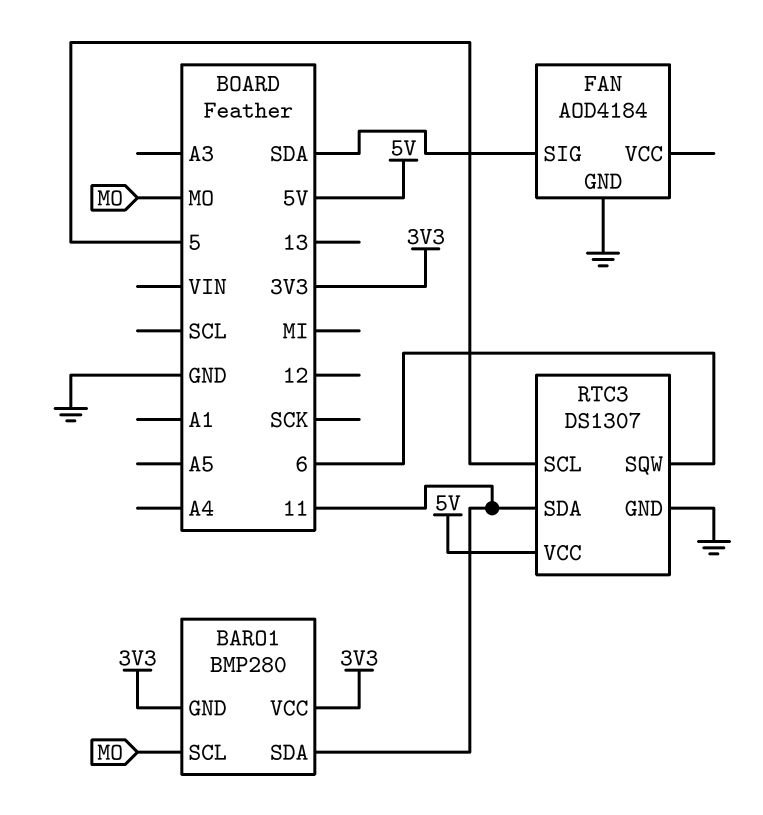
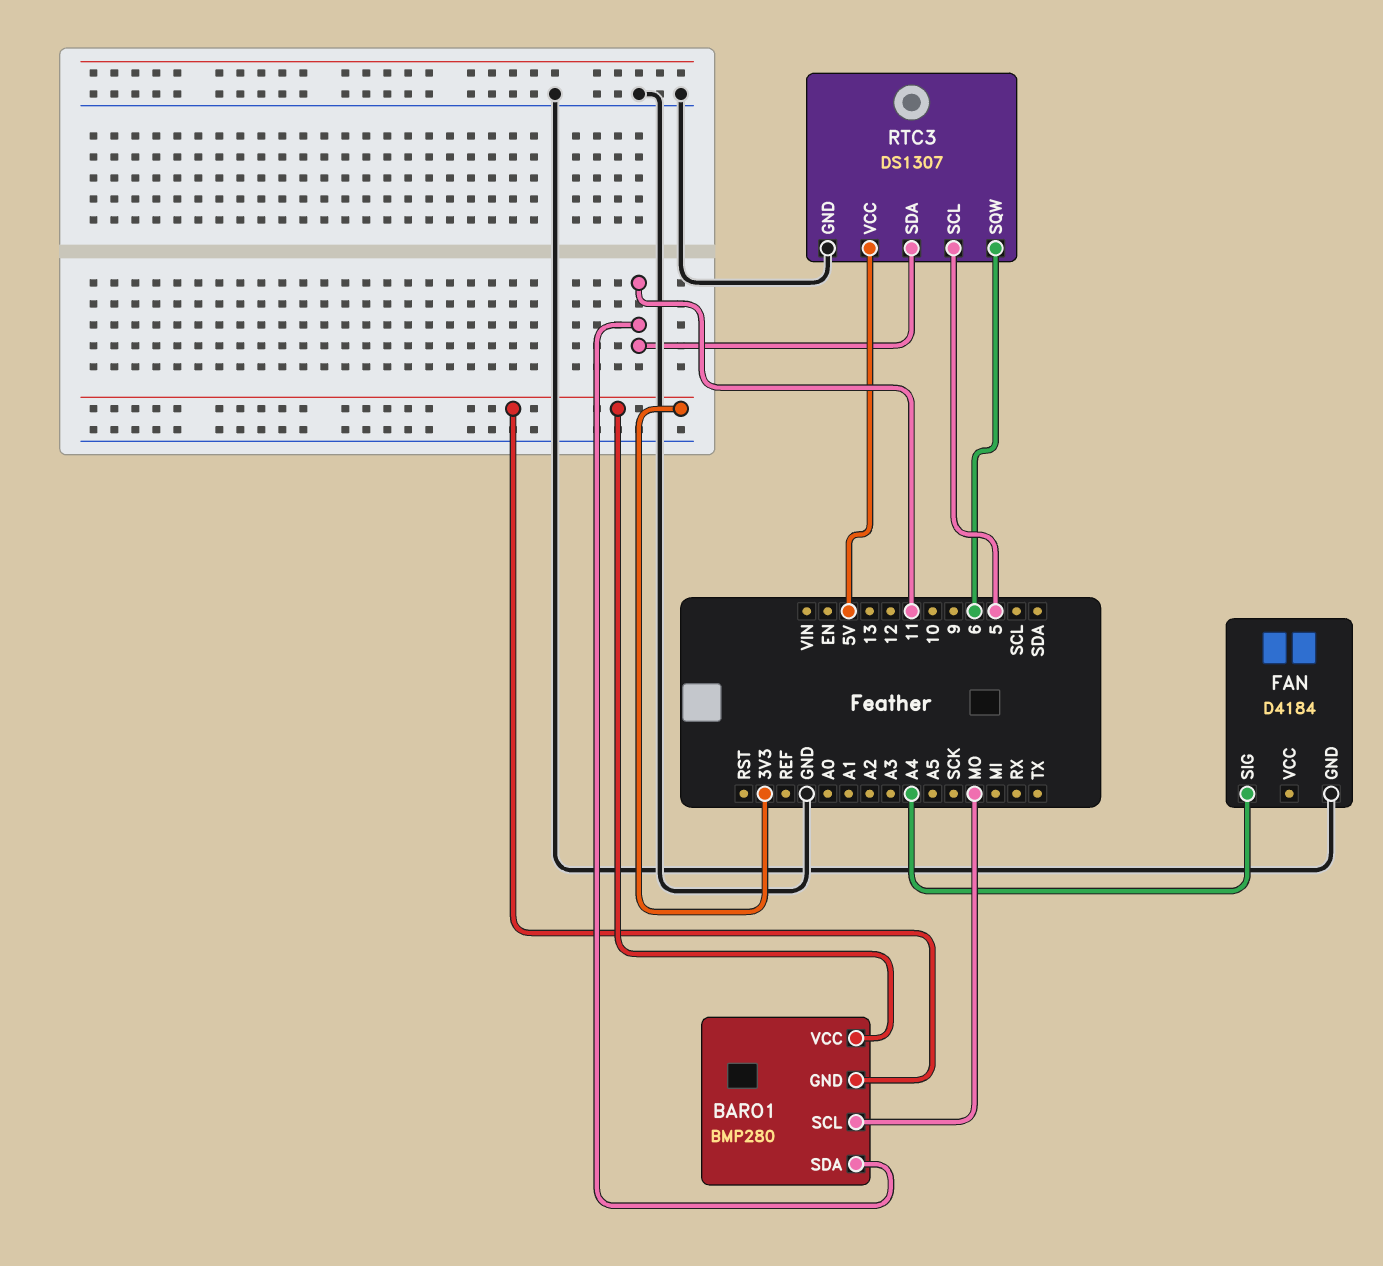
FAN: AOD4184 -> D4184
FAN pin SIG: SDA -> A4

